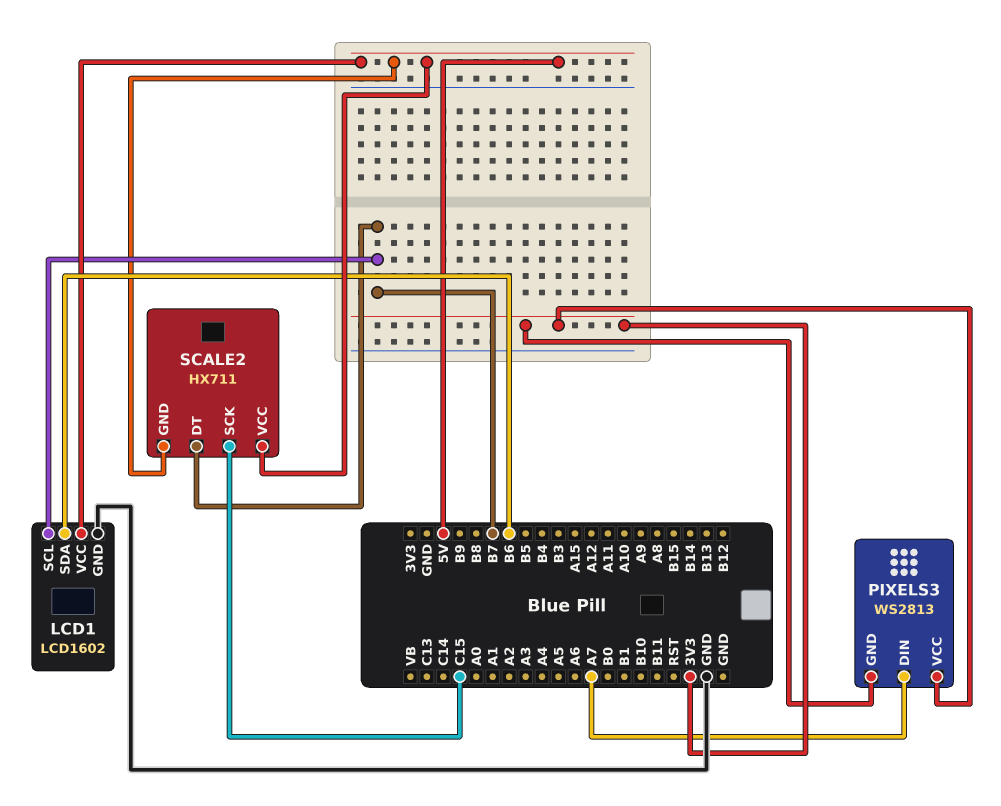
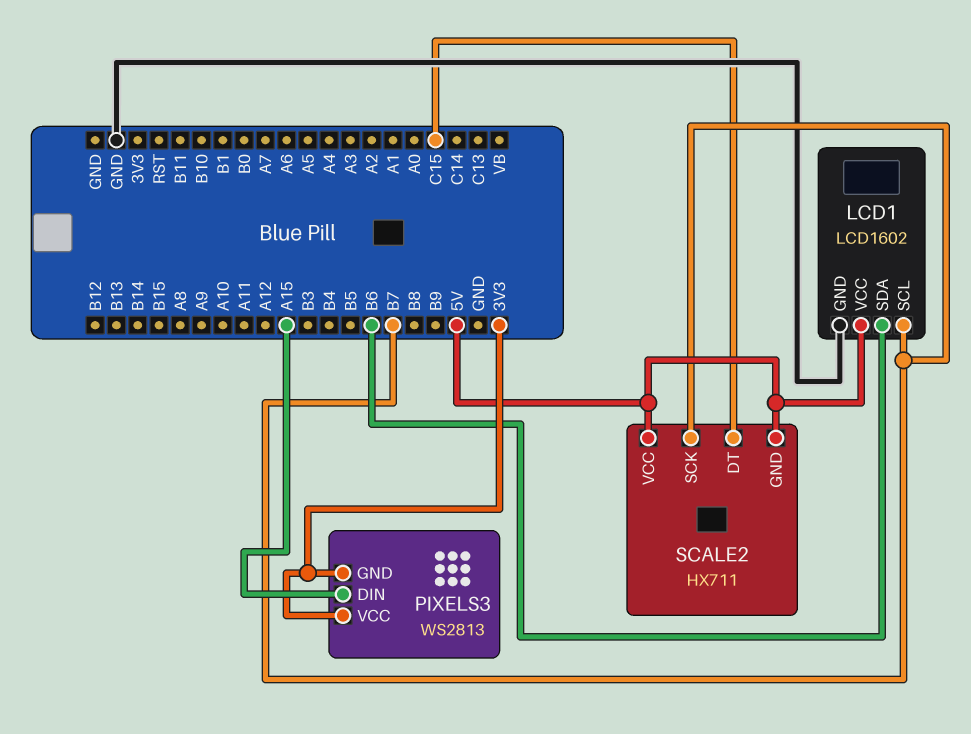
PIXELS3 pin DIN: A7 -> A15
SCALE2 pin DT: B7 -> C15
SCALE2 pin SCK: C15 -> B7

